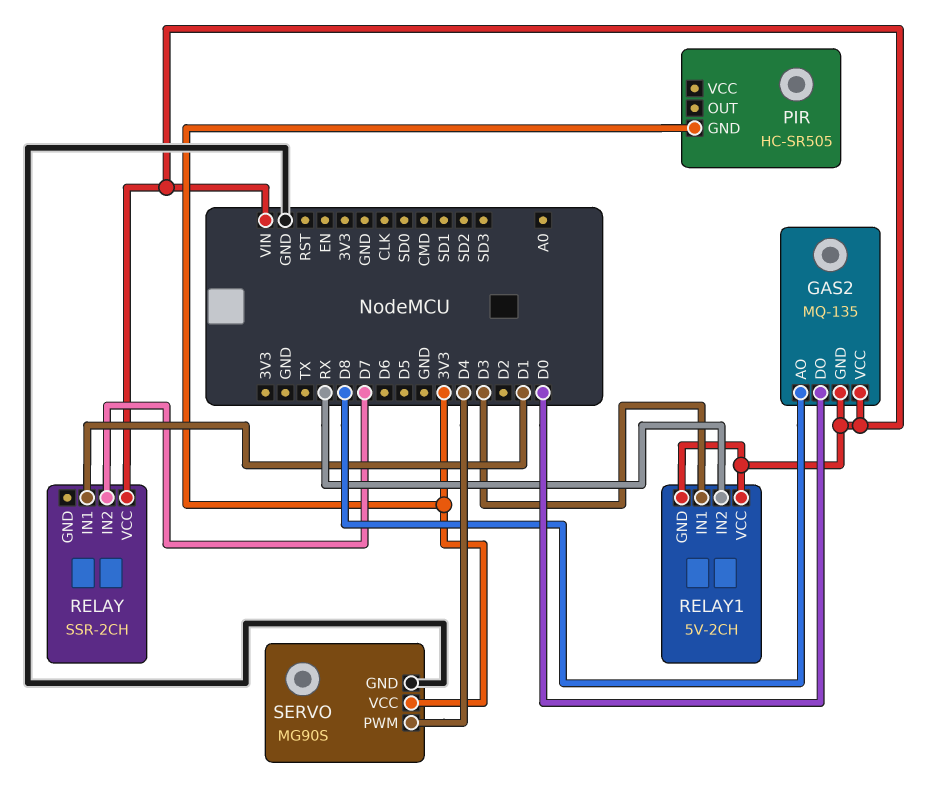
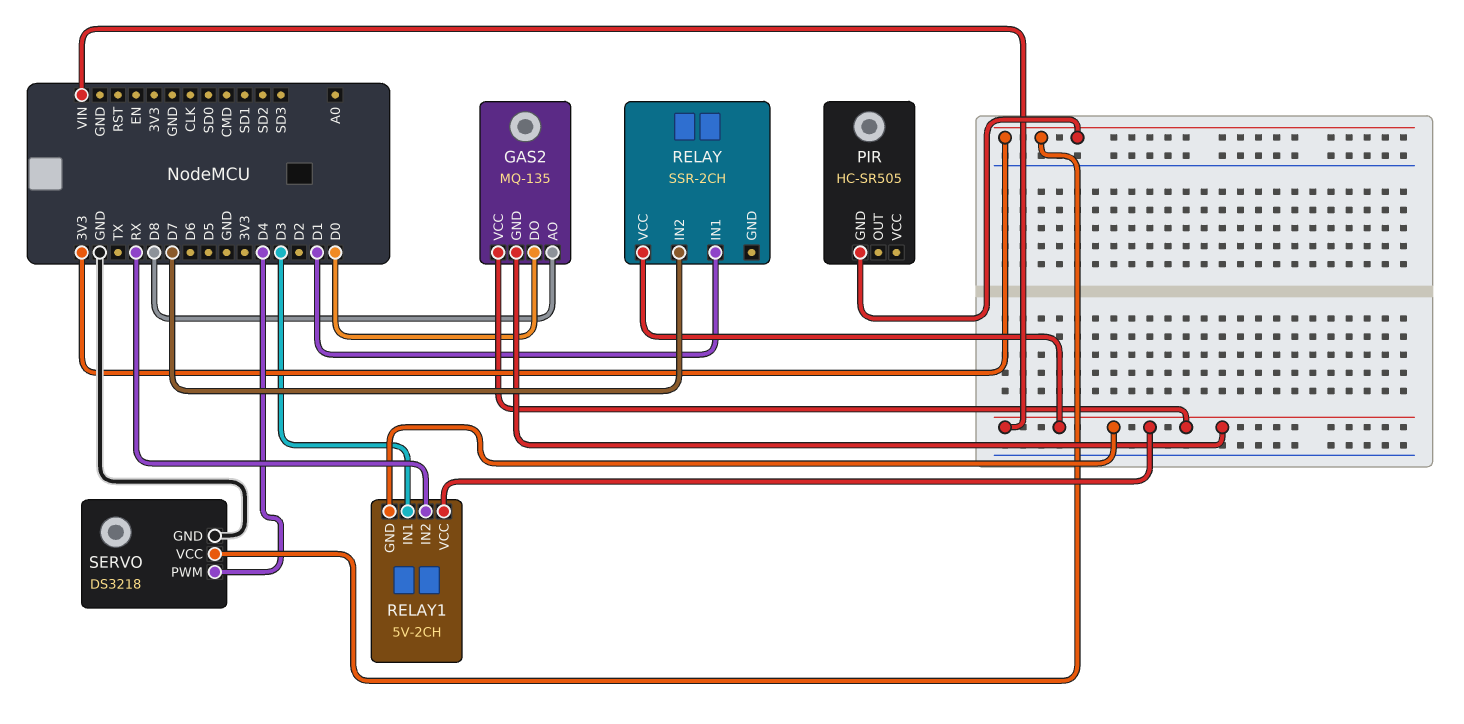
SERVO: MG90S -> DS3218

